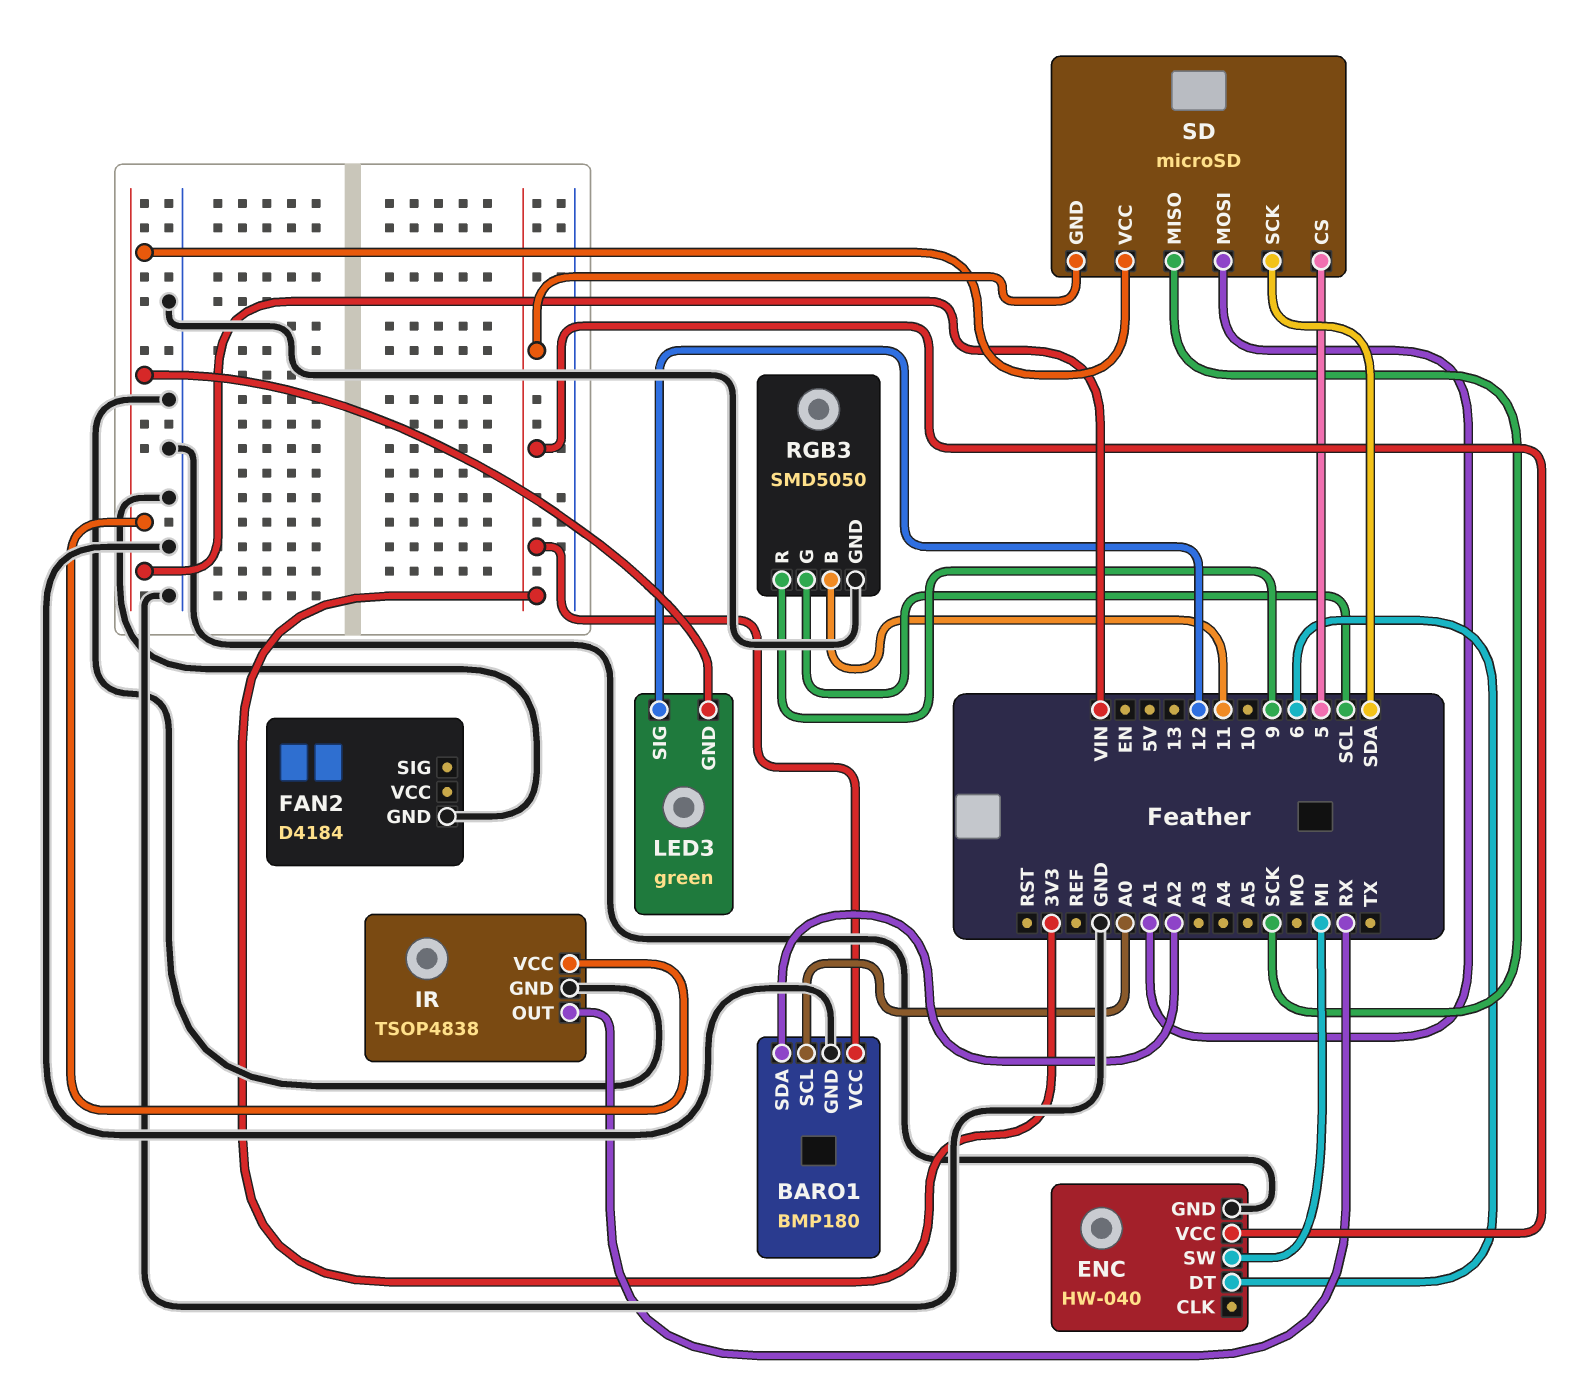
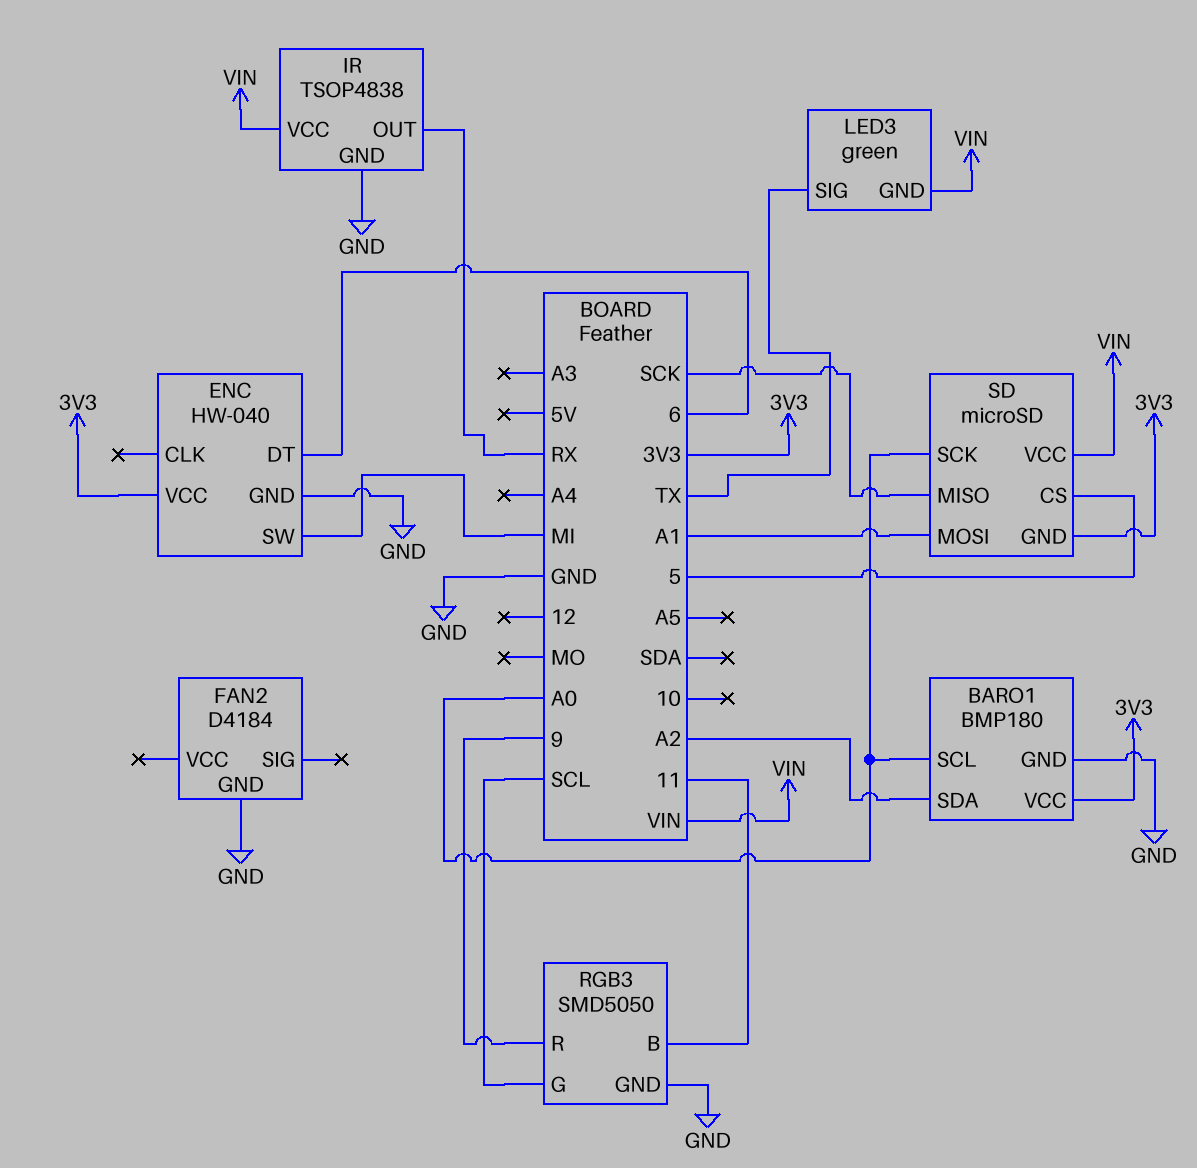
LED3 pin SIG: 12 -> TX
SD pin SCK: SDA -> A0

